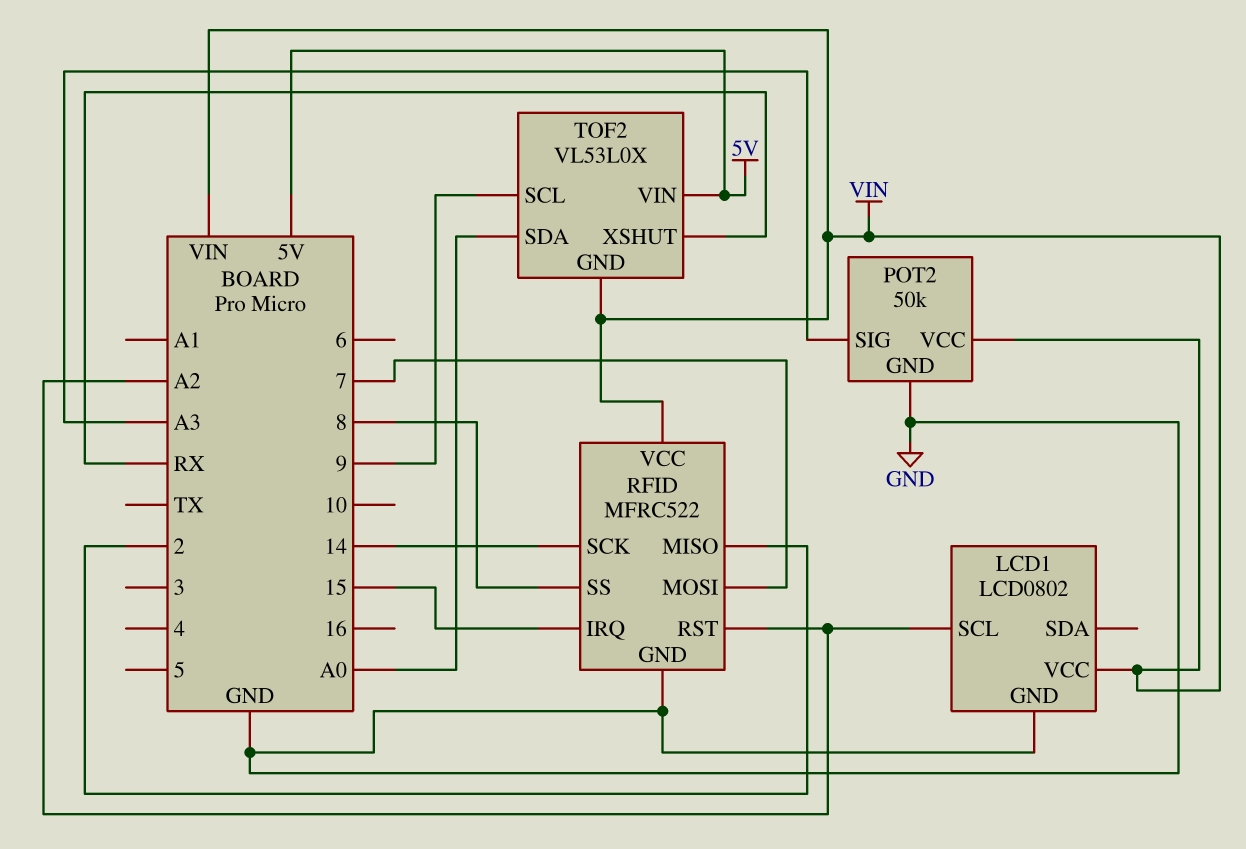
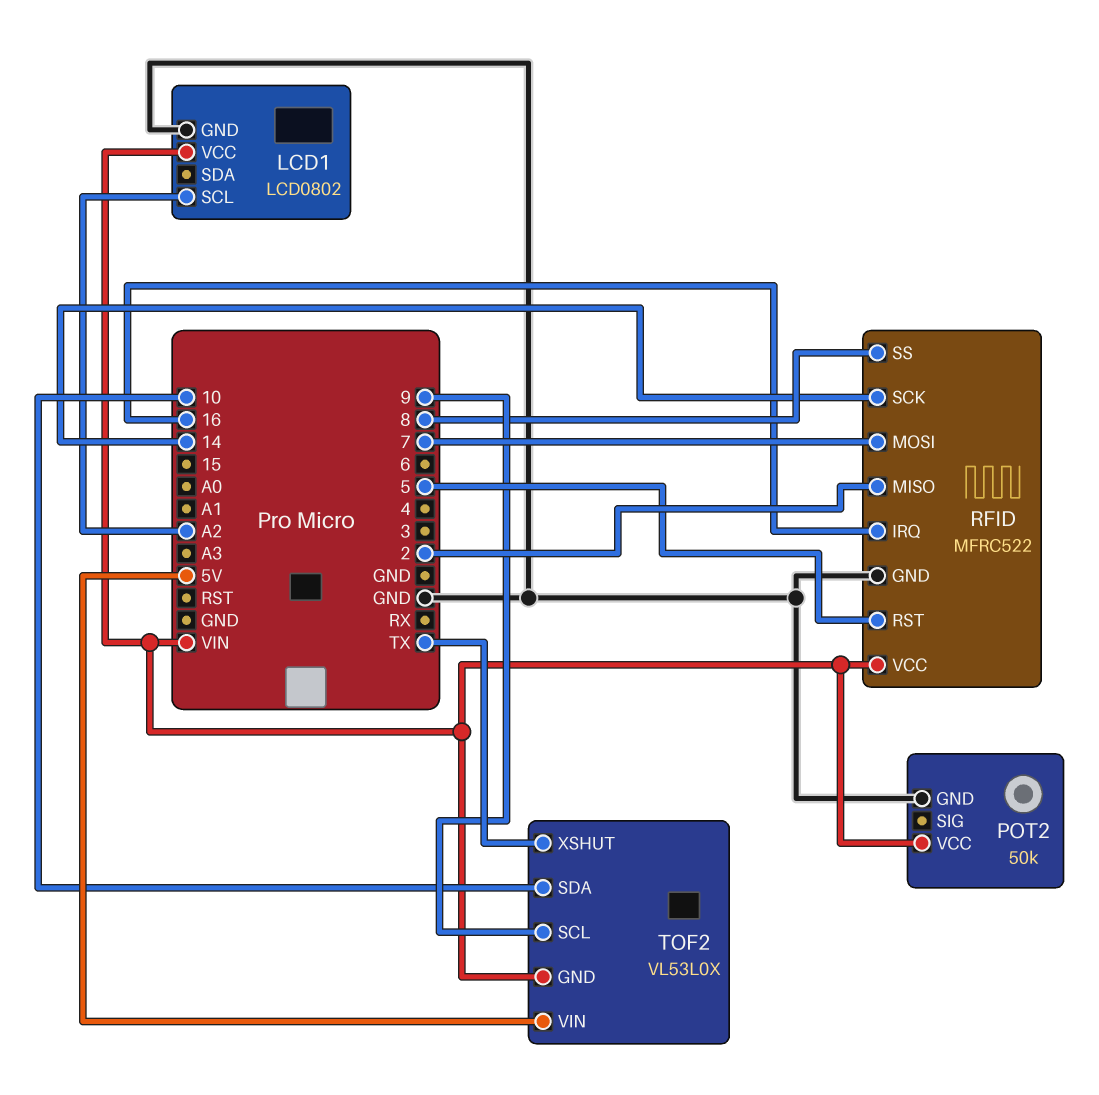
POT2 pin SIG: A3 -> none
RFID pin IRQ: 15 -> 16
RFID pin RST: A2 -> 5
TOF2 pin SDA: A0 -> 10
TOF2 pin XSHUT: RX -> TX

